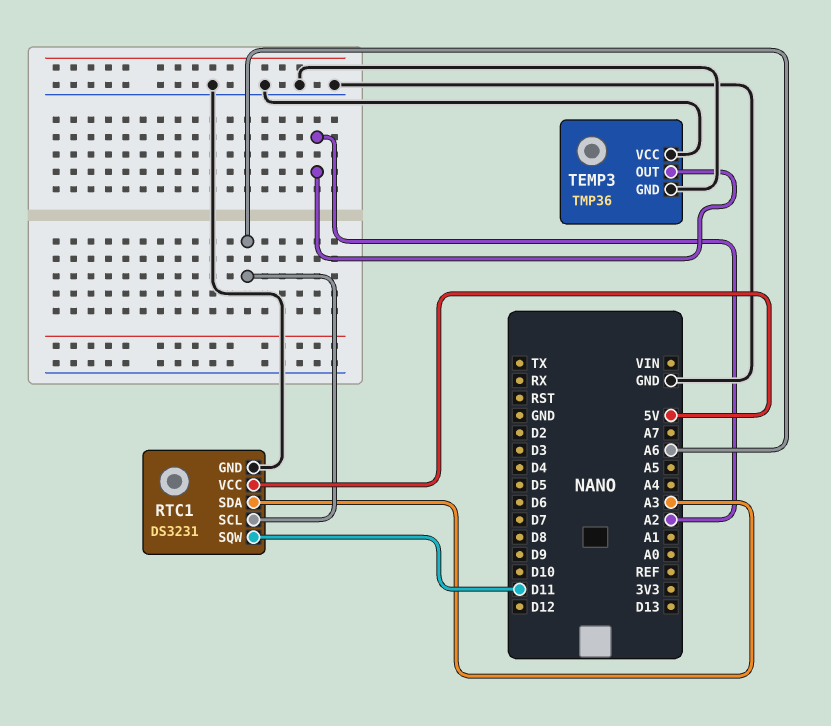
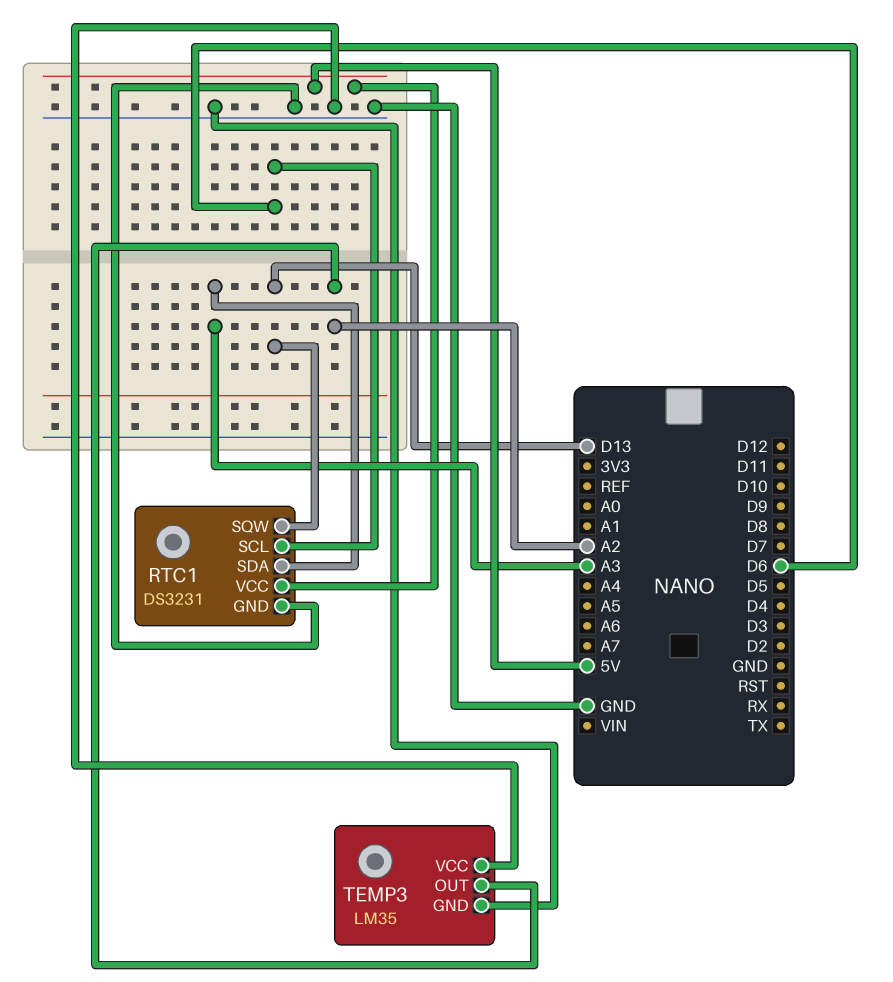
RTC1 pin SCL: A6 -> D6
RTC1 pin SQW: D11 -> D13
TEMP3: TMP36 -> LM35

